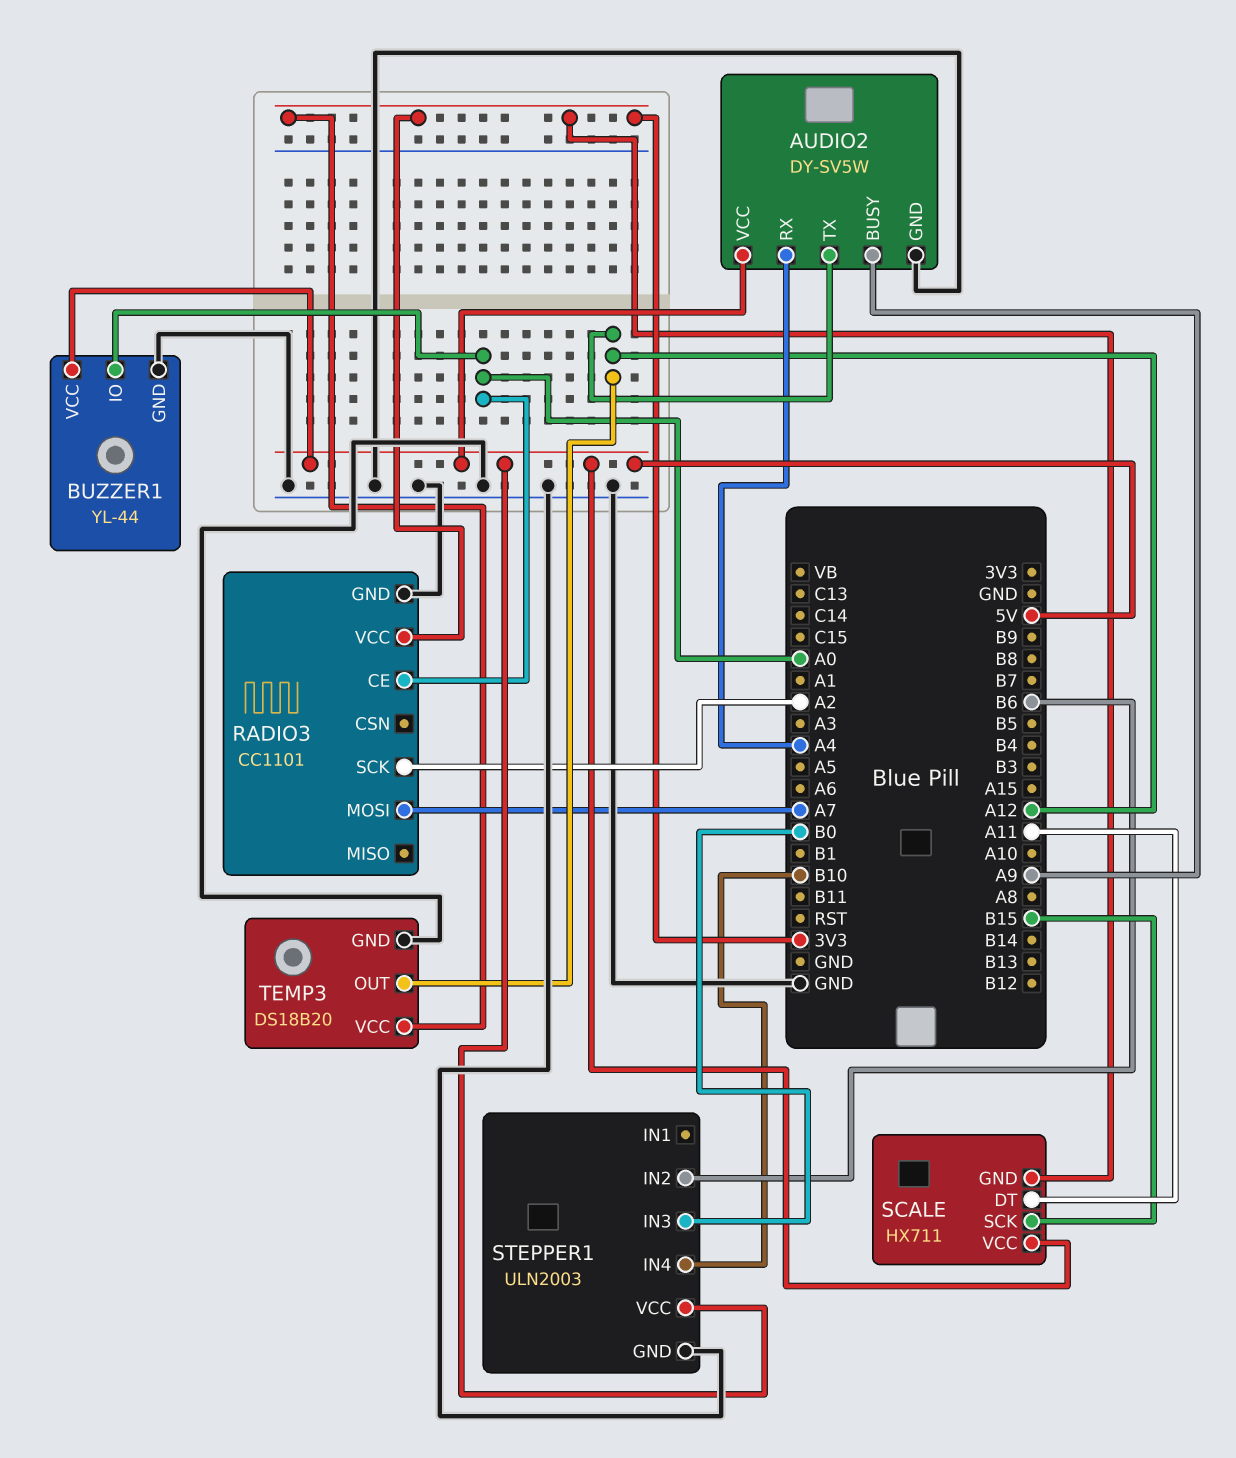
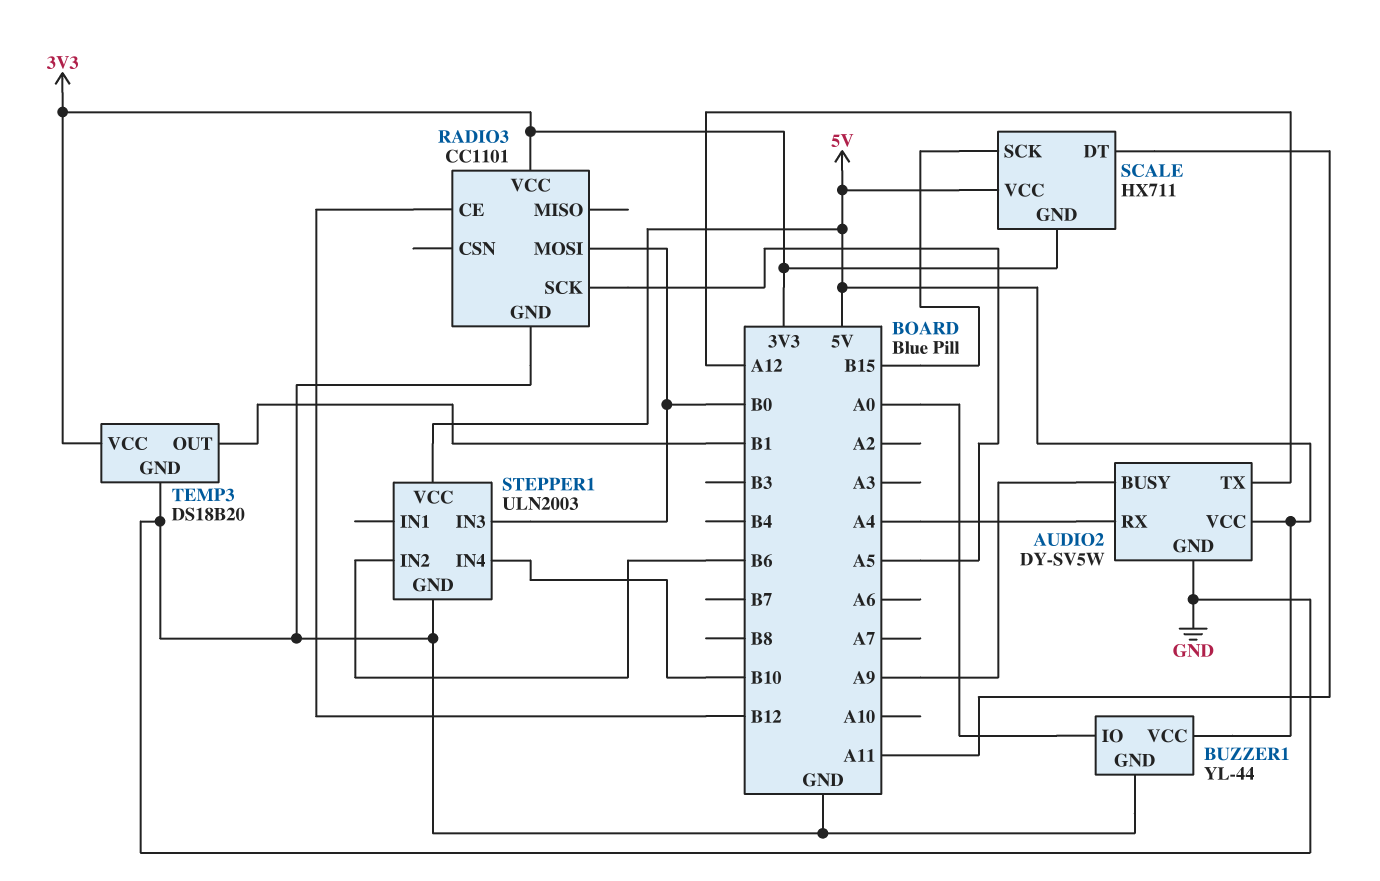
RADIO3 pin CE: A0 -> B12
RADIO3 pin MOSI: A7 -> B0
RADIO3 pin SCK: A2 -> A5
TEMP3 pin OUT: A12 -> B1

